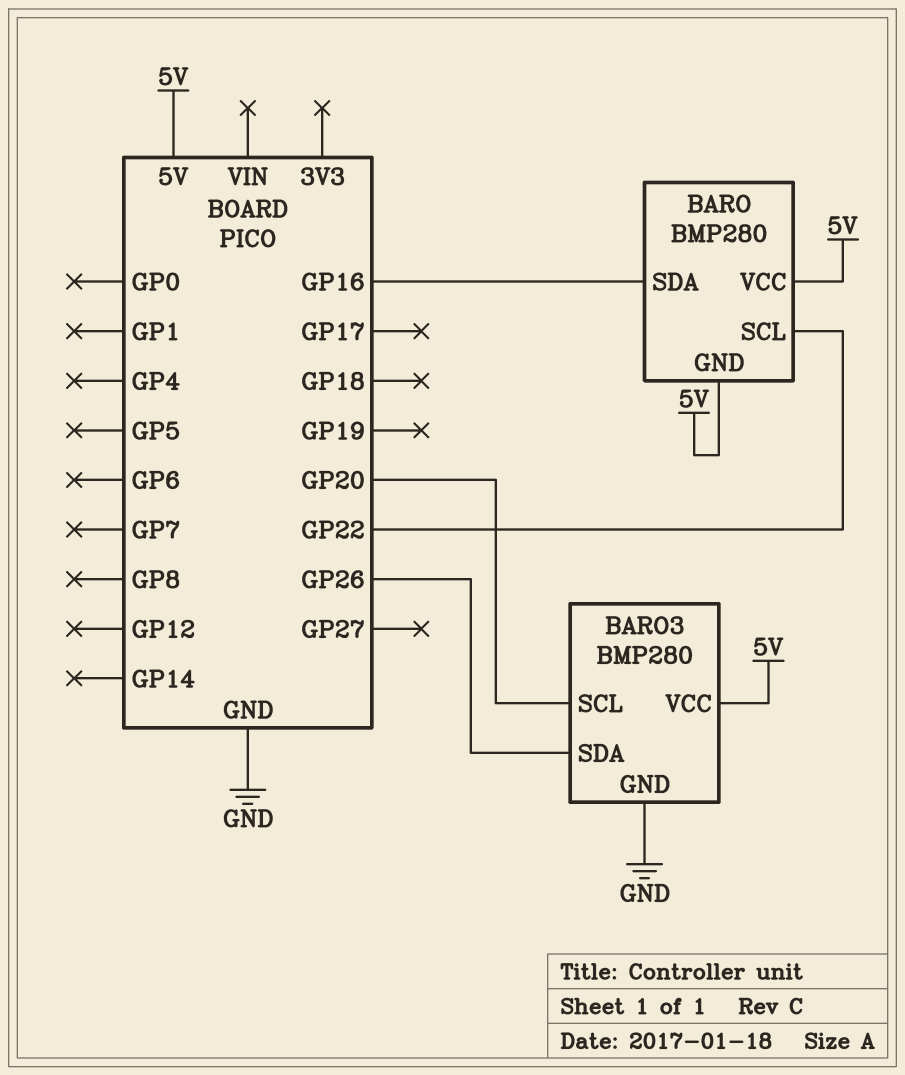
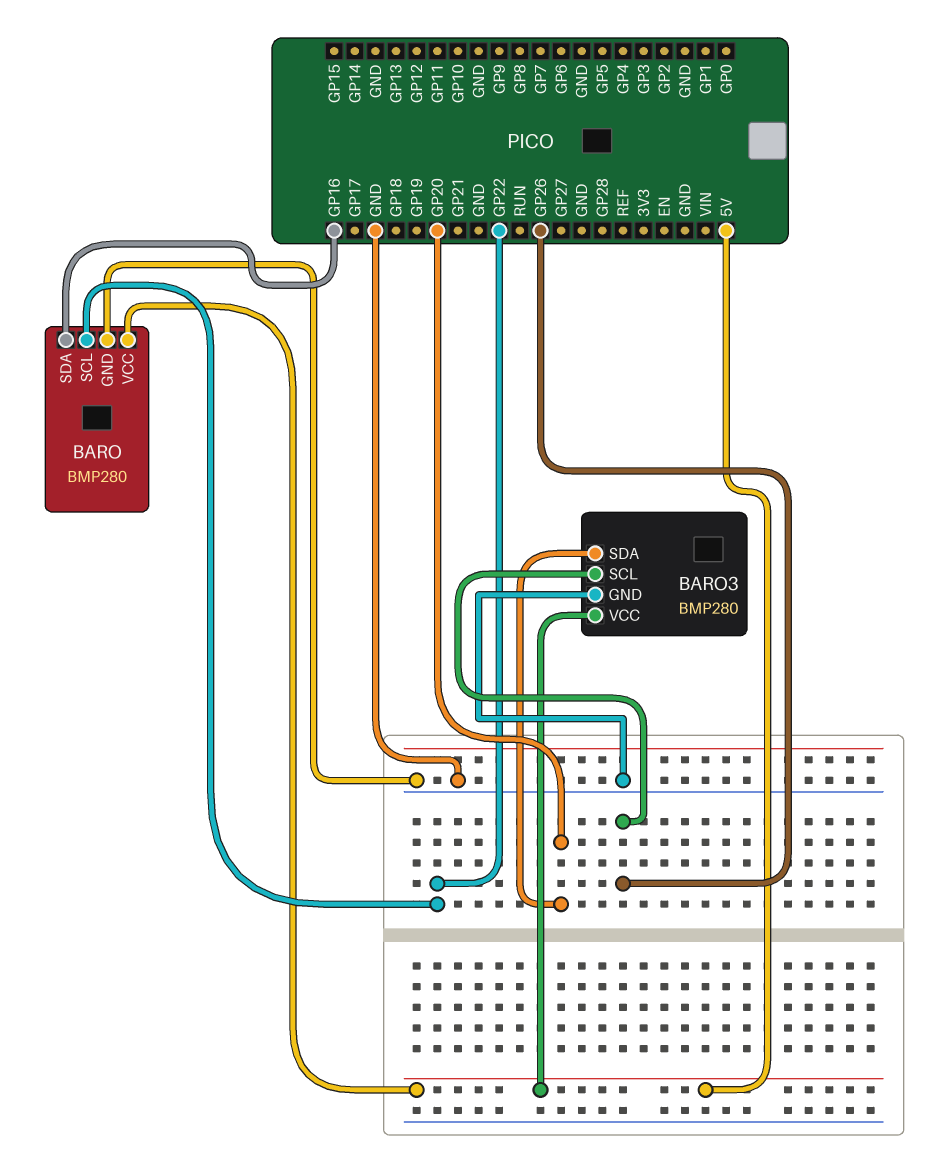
BARO pin GND: 5V -> GND
BARO3 pin SCL: GP20 -> GP26
BARO3 pin SDA: GP26 -> GP20

